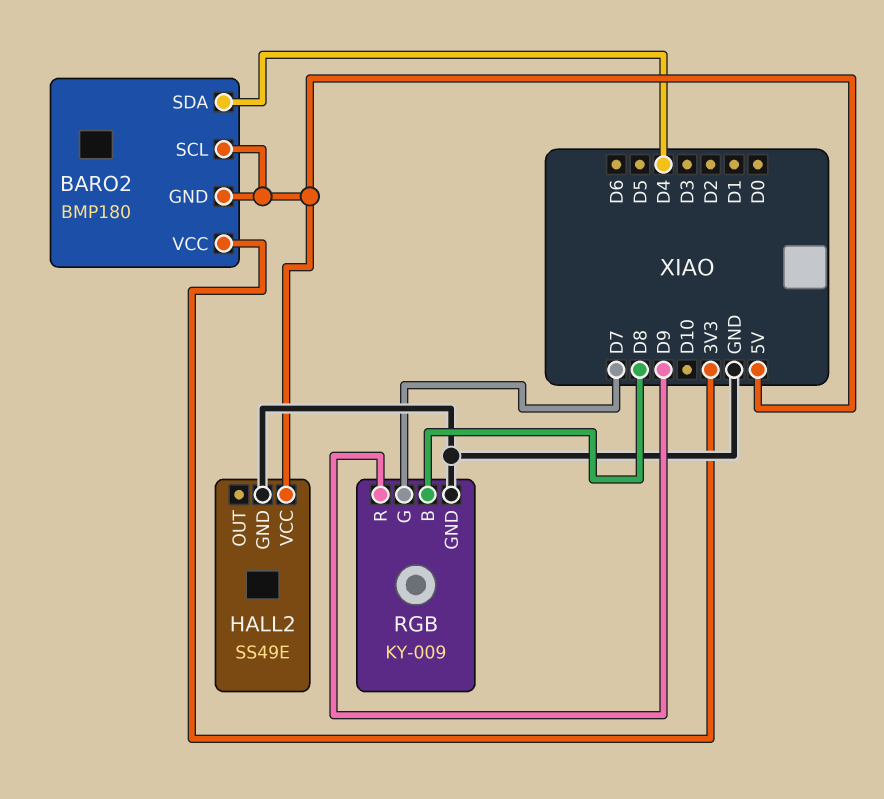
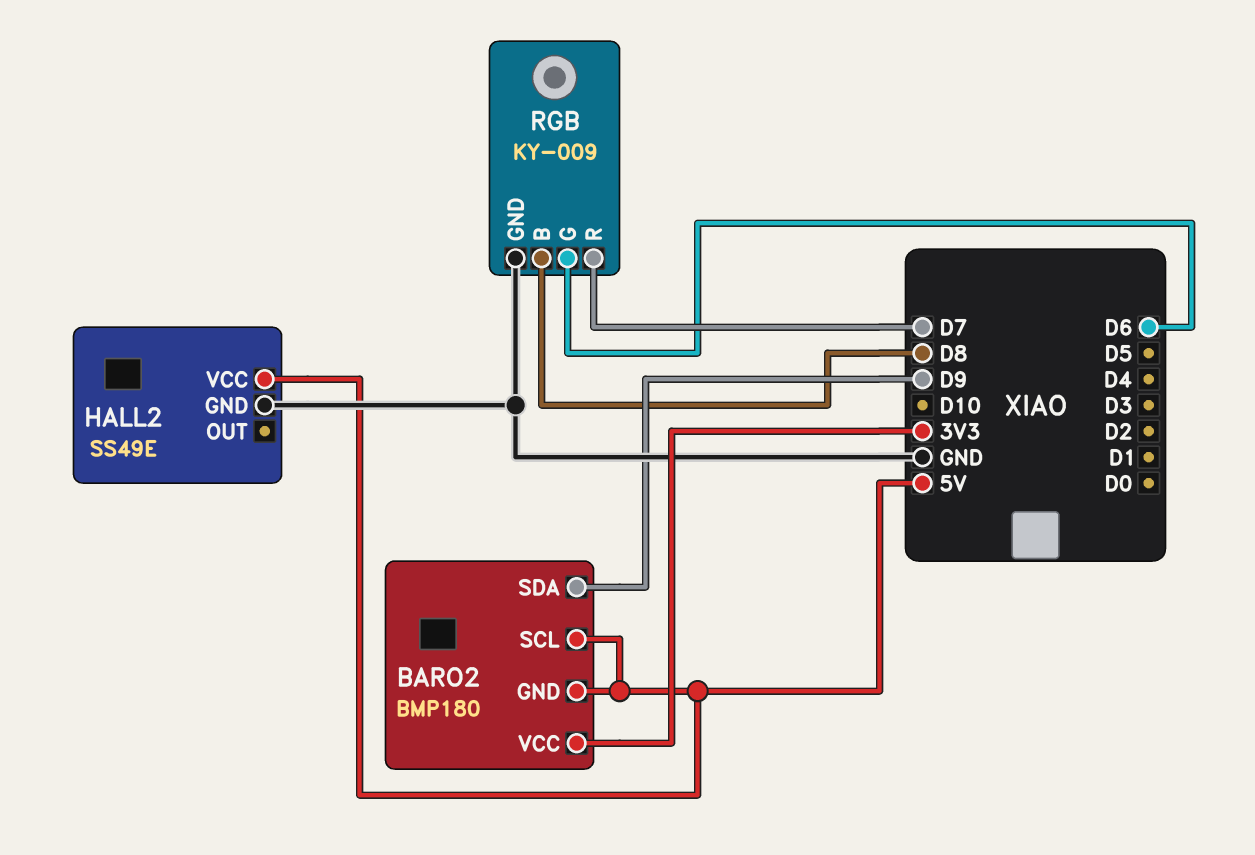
BARO2 pin SDA: D4 -> D9
RGB pin G: D7 -> D6
RGB pin R: D9 -> D7

